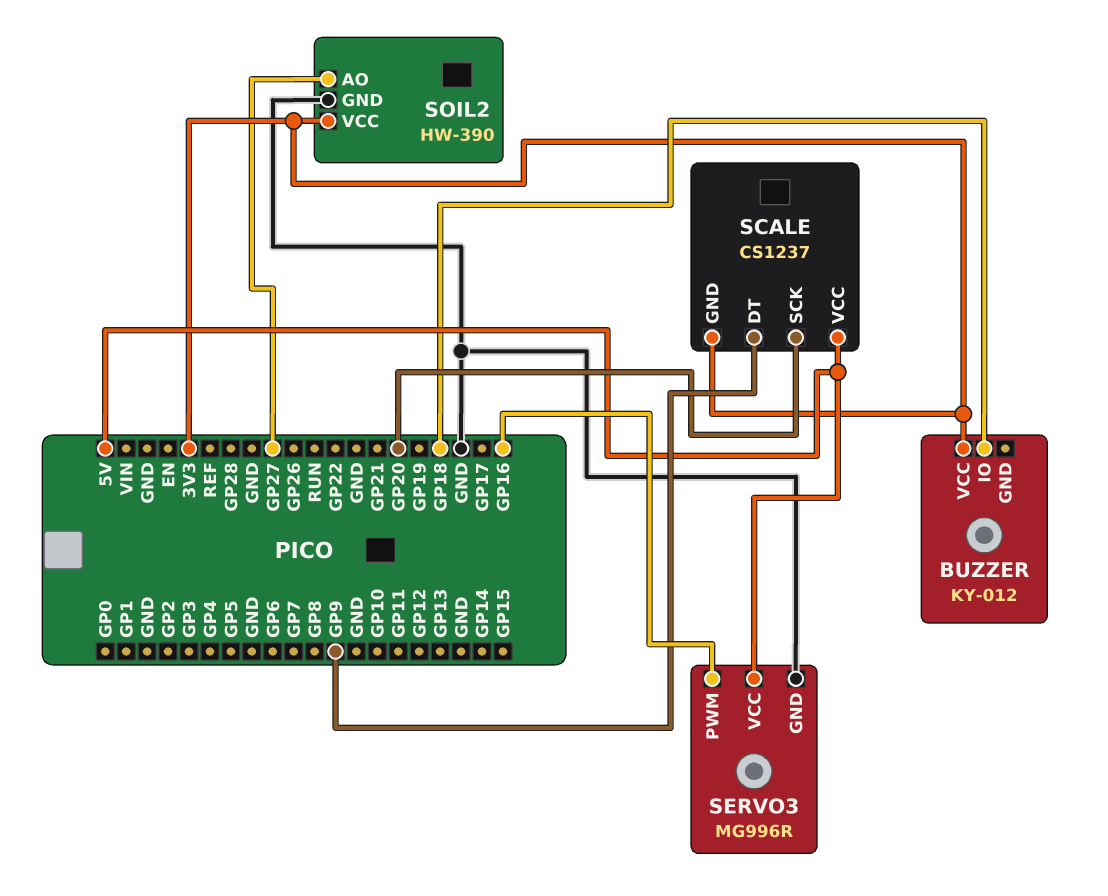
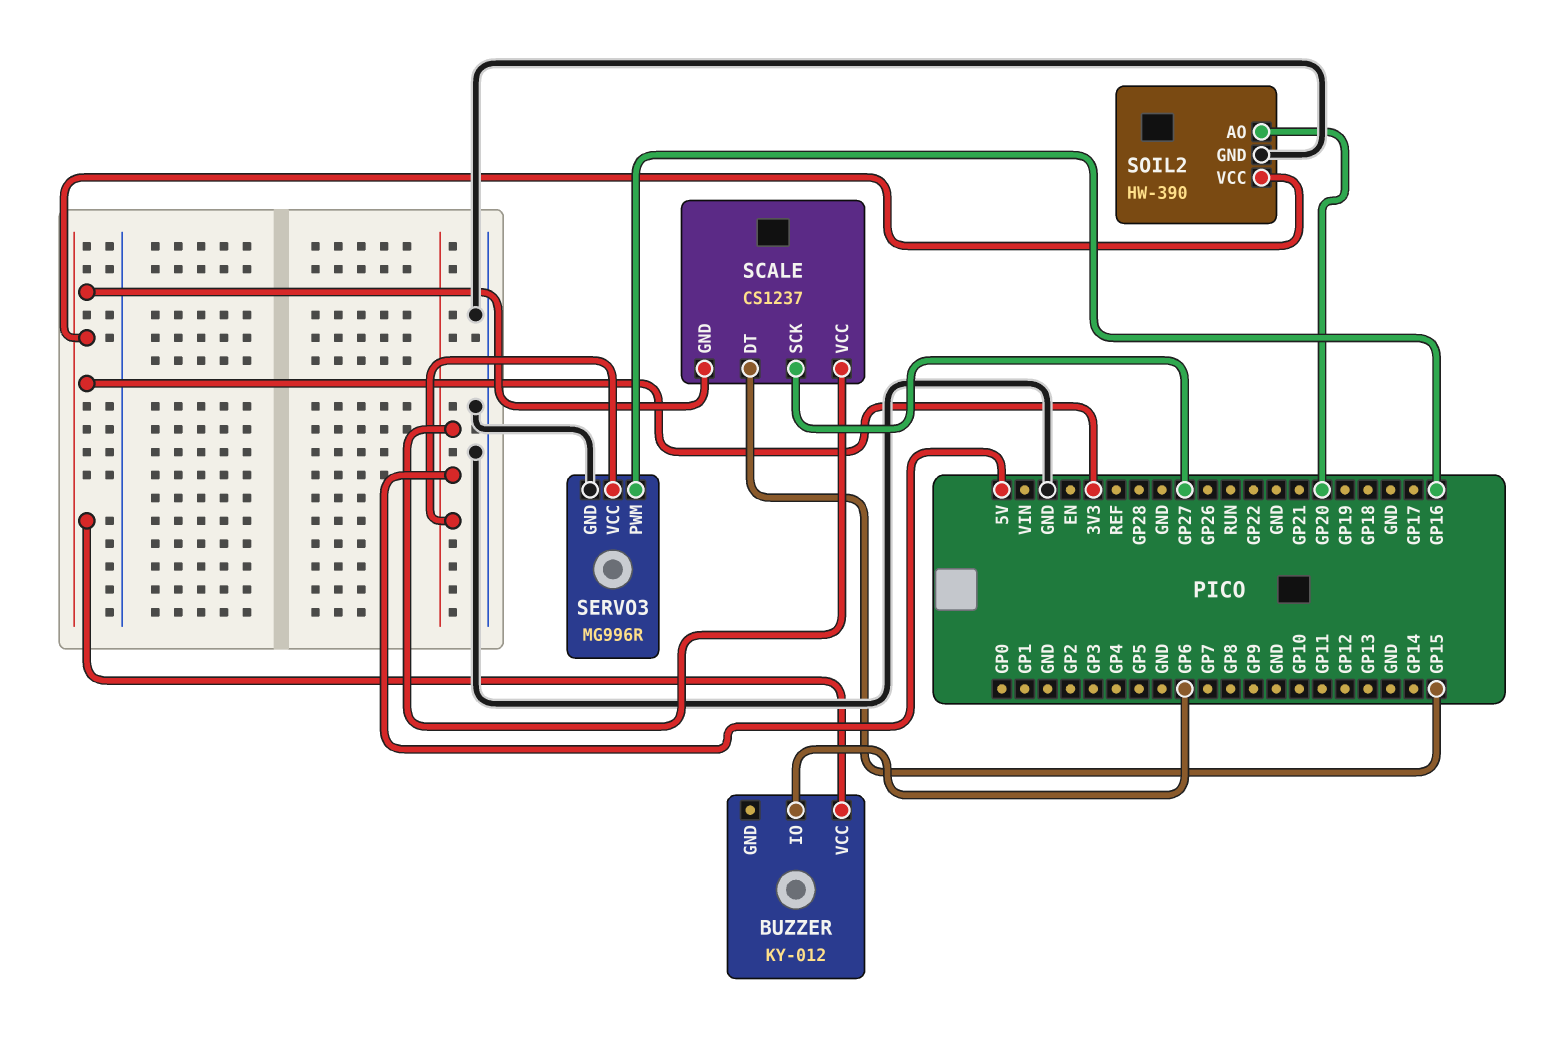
BUZZER pin IO: GP18 -> GP6
SCALE pin DT: GP9 -> GP15
SCALE pin SCK: GP20 -> GP27
SOIL2 pin AO: GP27 -> GP20

